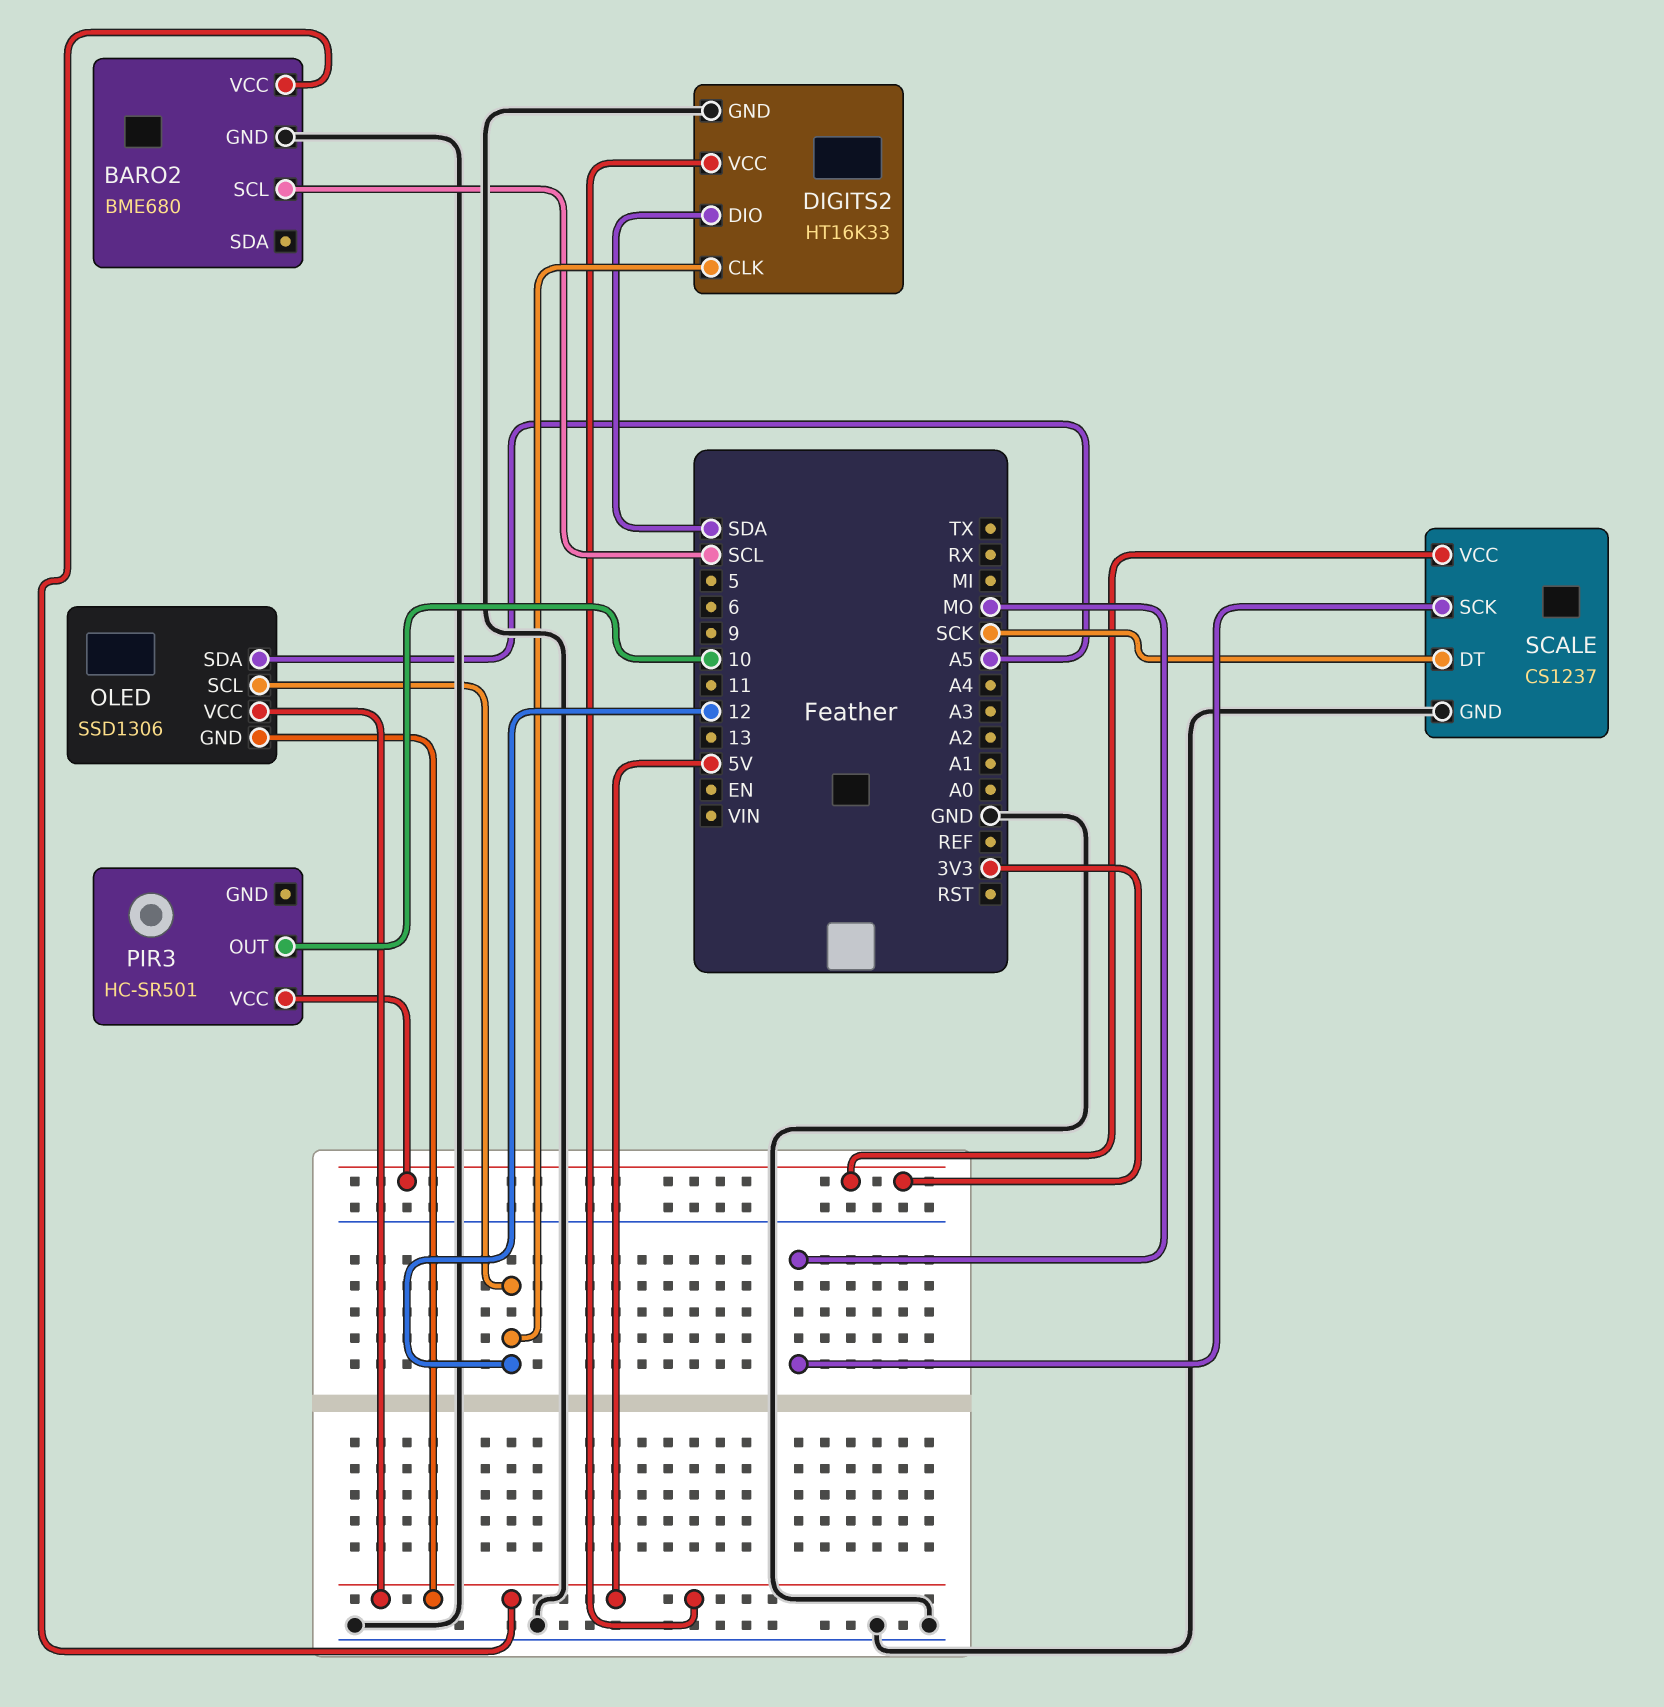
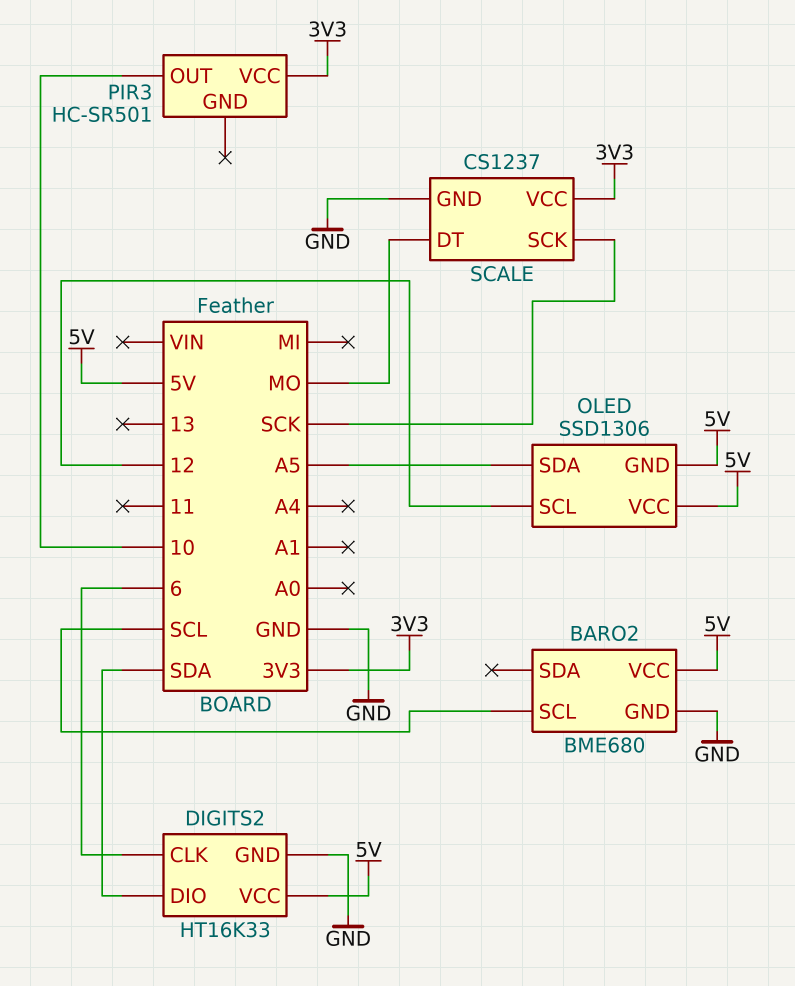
DIGITS2 pin CLK: 12 -> 6
SCALE pin DT: SCK -> MO
SCALE pin SCK: MO -> SCK

